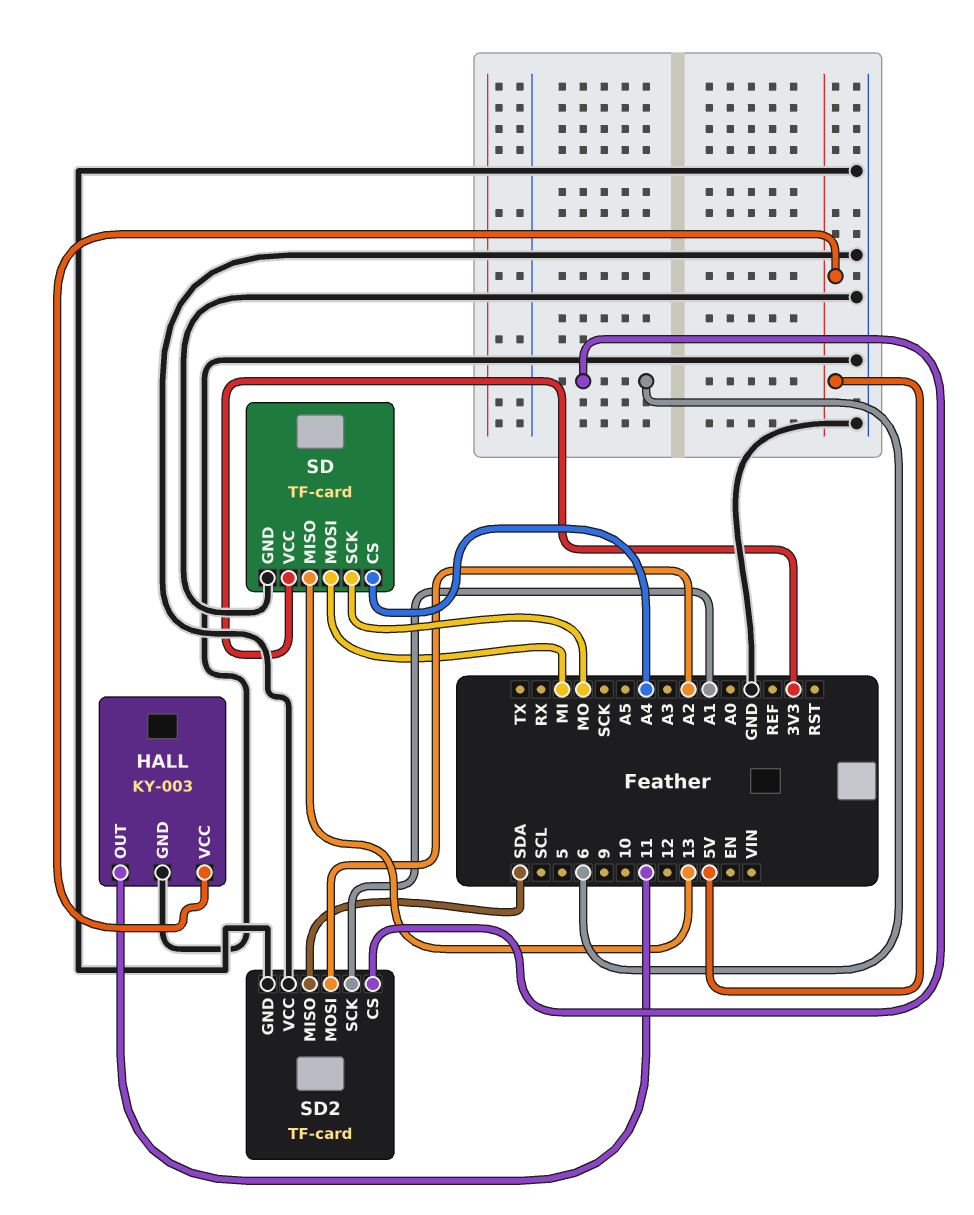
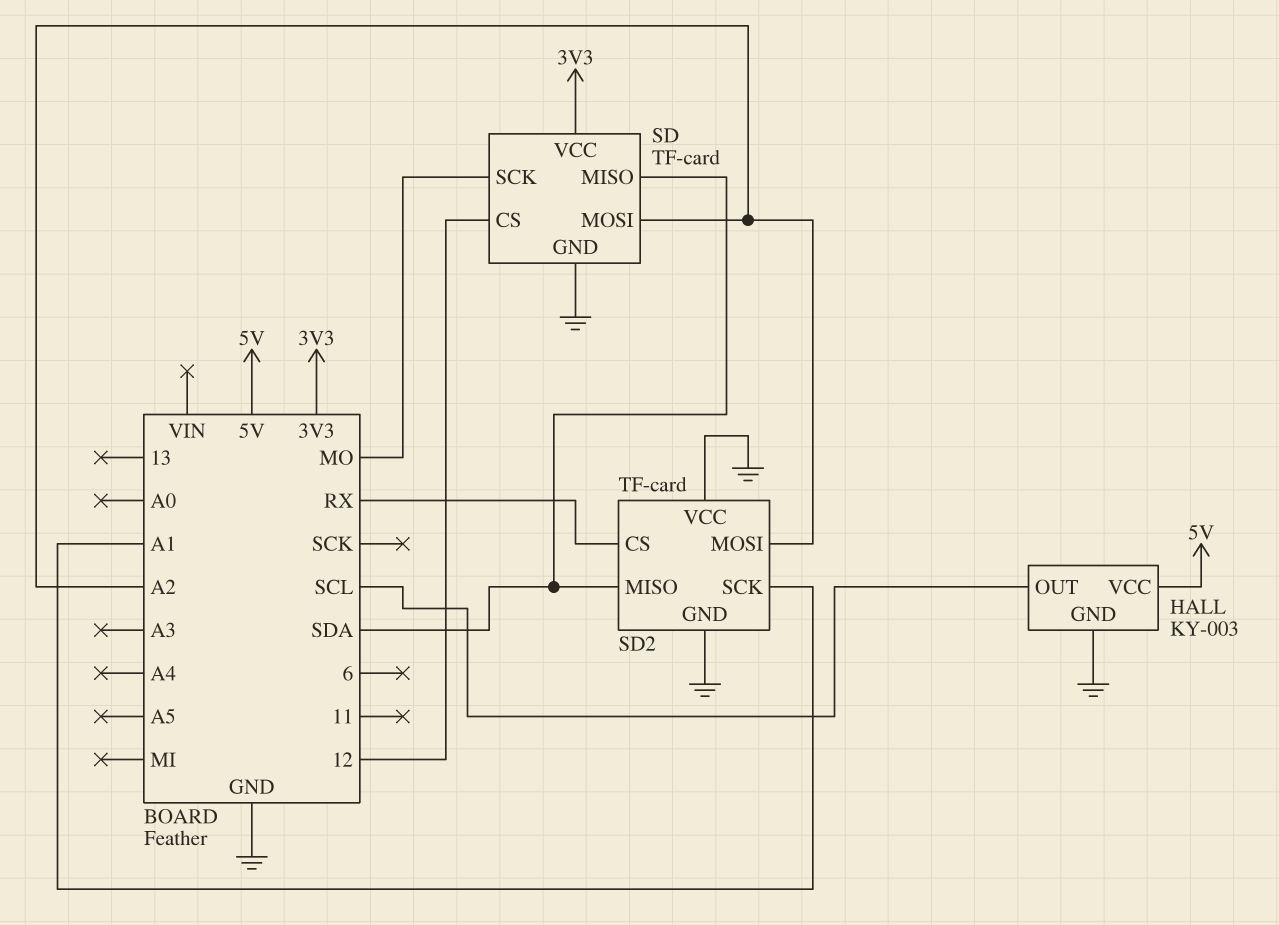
HALL pin OUT: 11 -> SCL
SD pin CS: A4 -> 12
SD pin MISO: 13 -> SDA
SD pin MOSI: MI -> A2
SD2 pin CS: 6 -> RX

